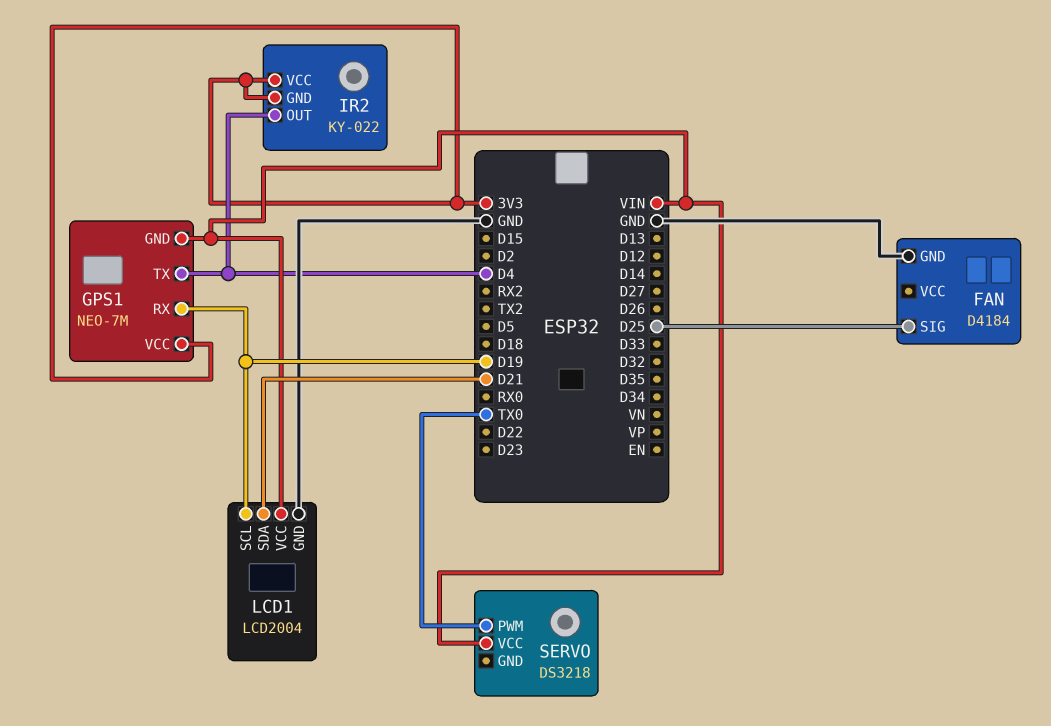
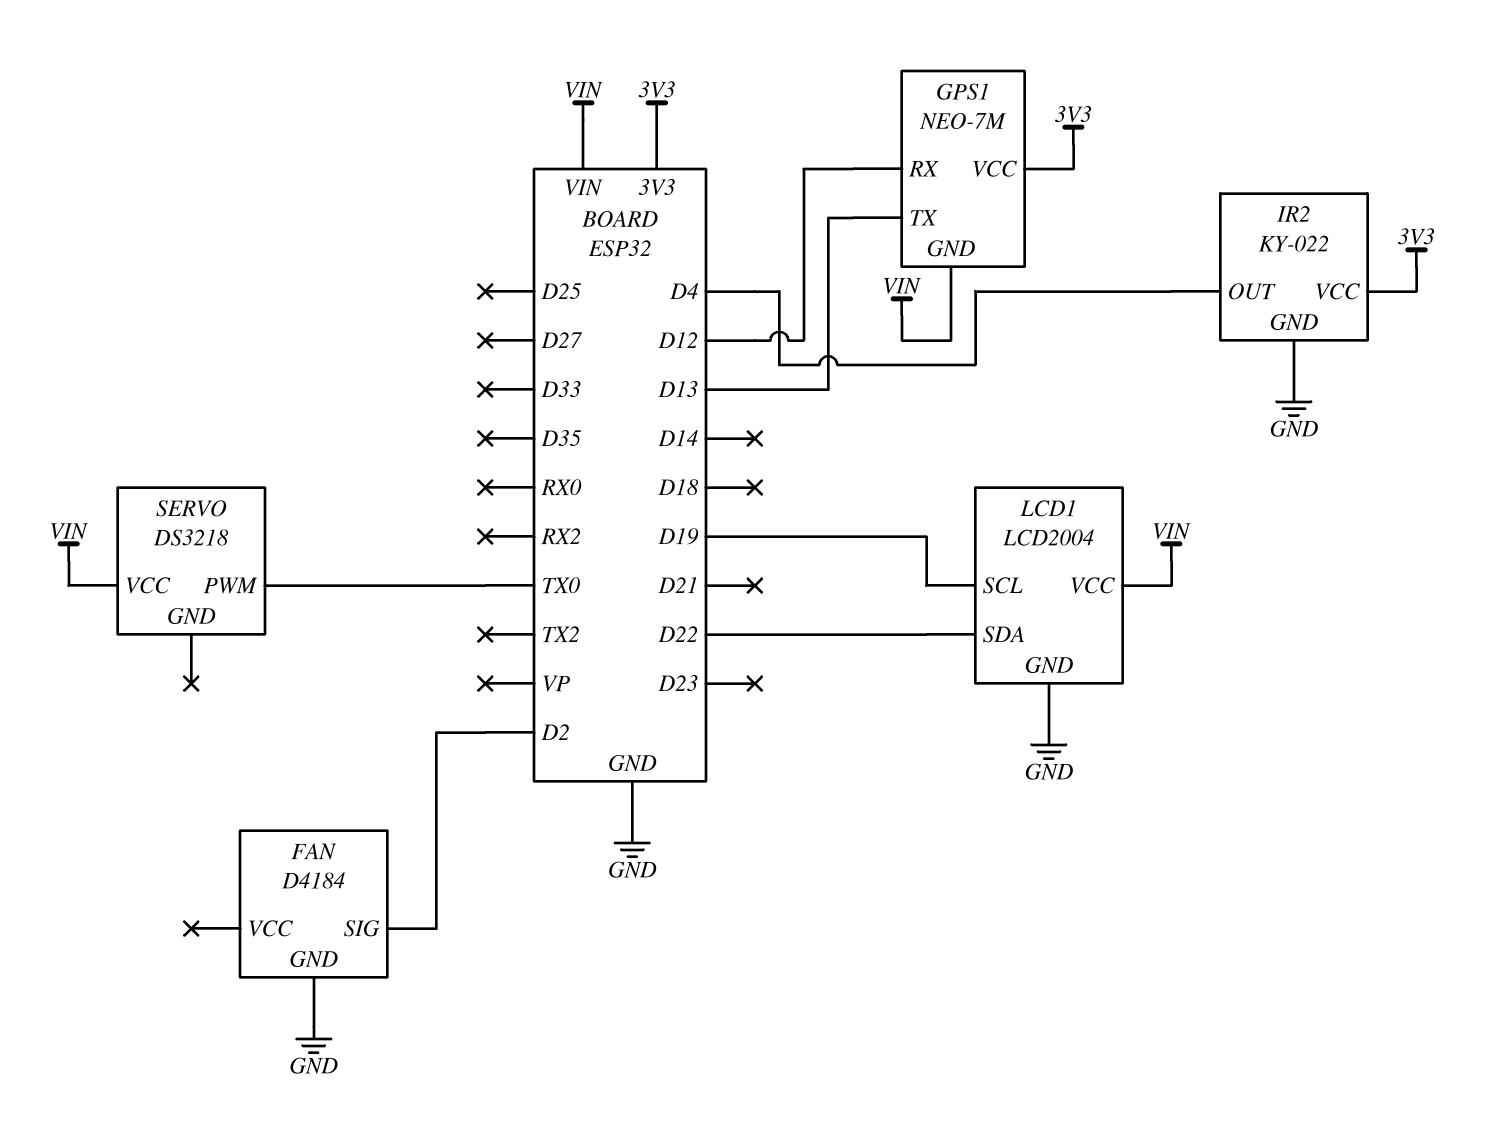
FAN pin SIG: D25 -> D2
GPS1 pin RX: D19 -> D12
GPS1 pin TX: D4 -> D13
IR2 pin GND: 3V3 -> GND
LCD1 pin SDA: D21 -> D22

